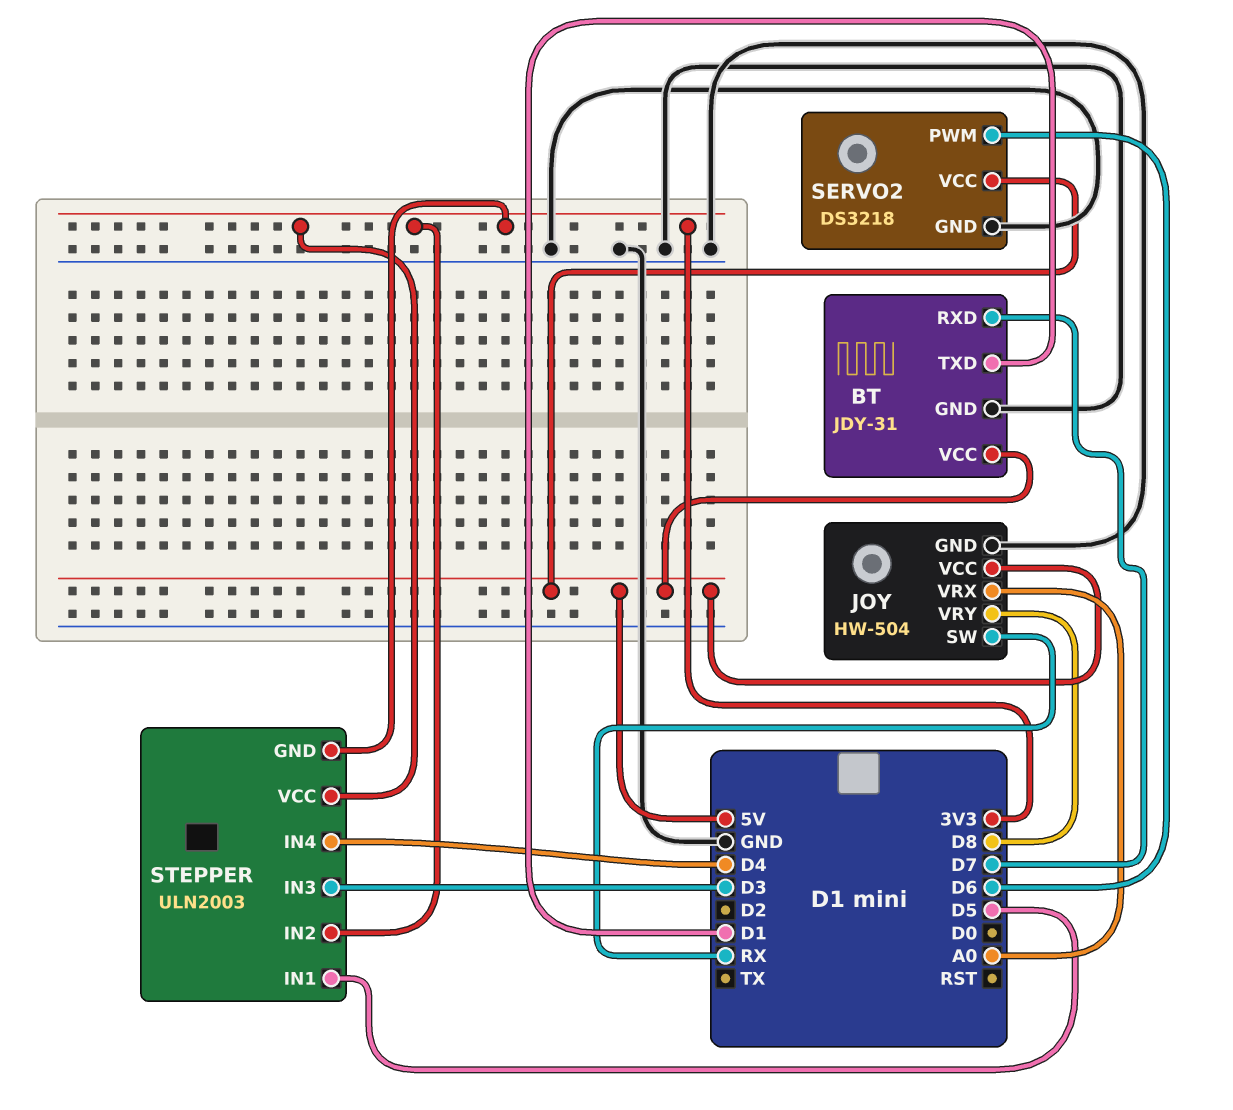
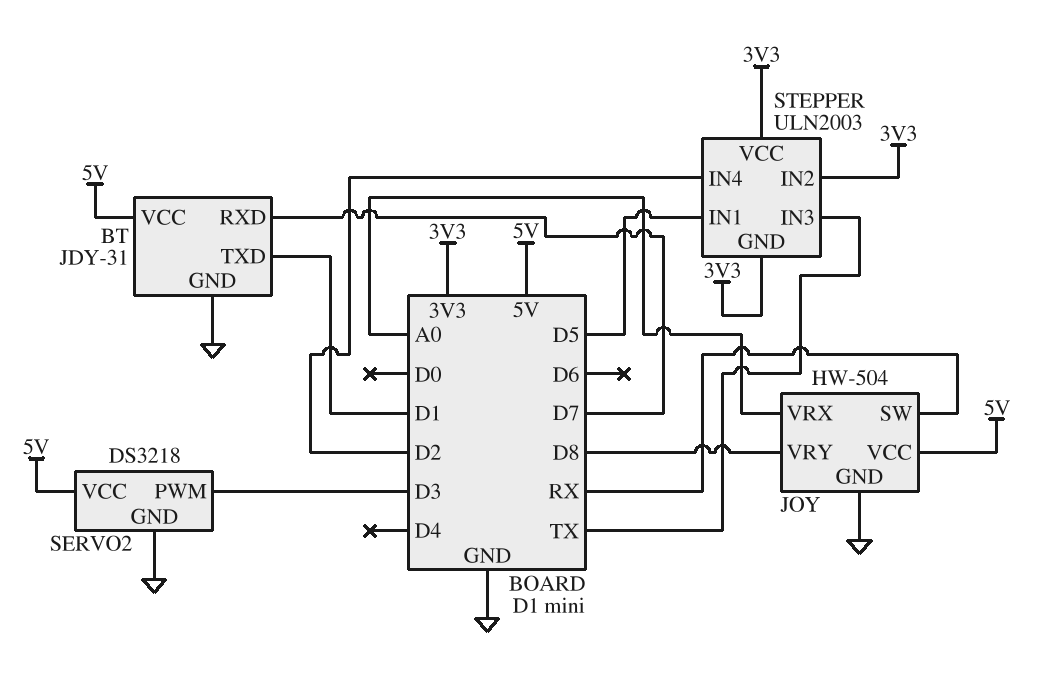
SERVO2 pin PWM: D6 -> D3
STEPPER pin IN3: D3 -> TX
STEPPER pin IN4: D4 -> D2

